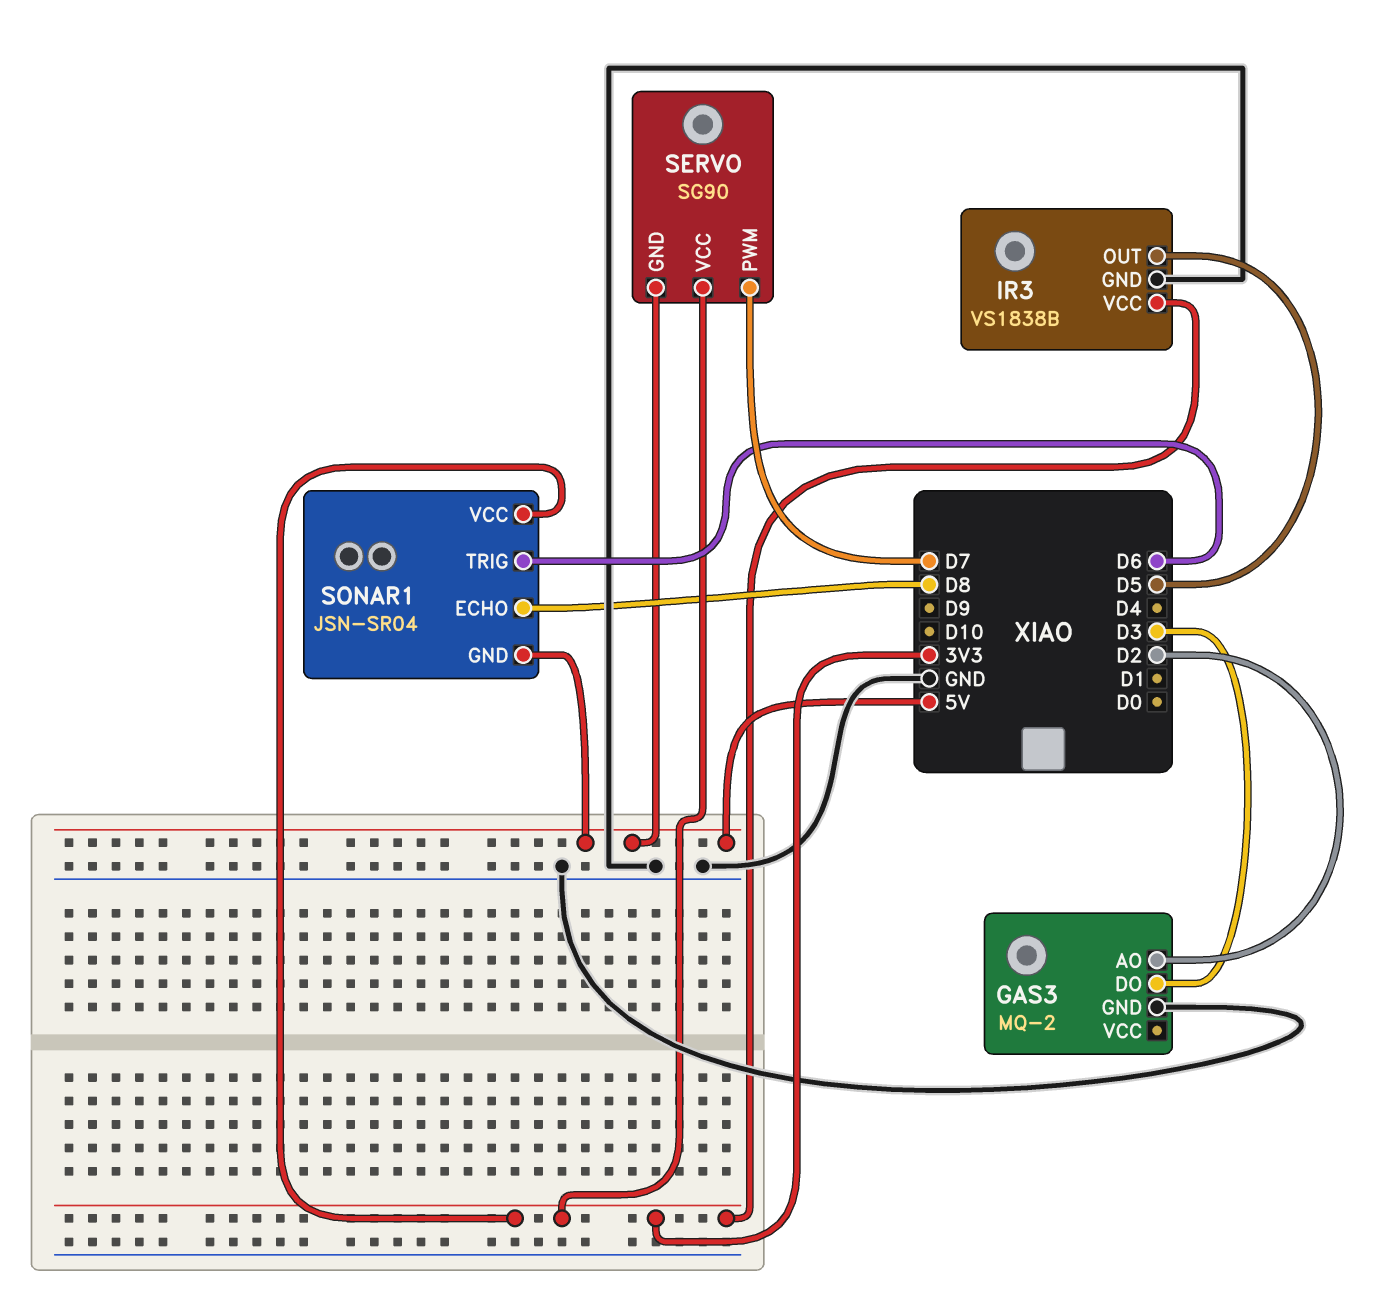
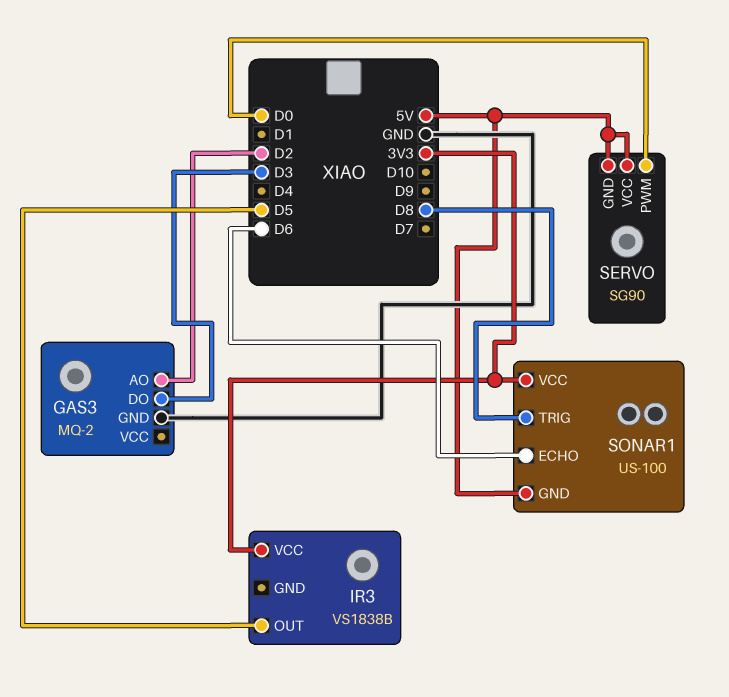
IR3 pin GND: GND -> none
SERVO pin PWM: D7 -> D0
SERVO pin VCC: 3V3 -> 5V
SONAR1: JSN-SR04 -> US-100
SONAR1 pin ECHO: D8 -> D6
SONAR1 pin TRIG: D6 -> D8

